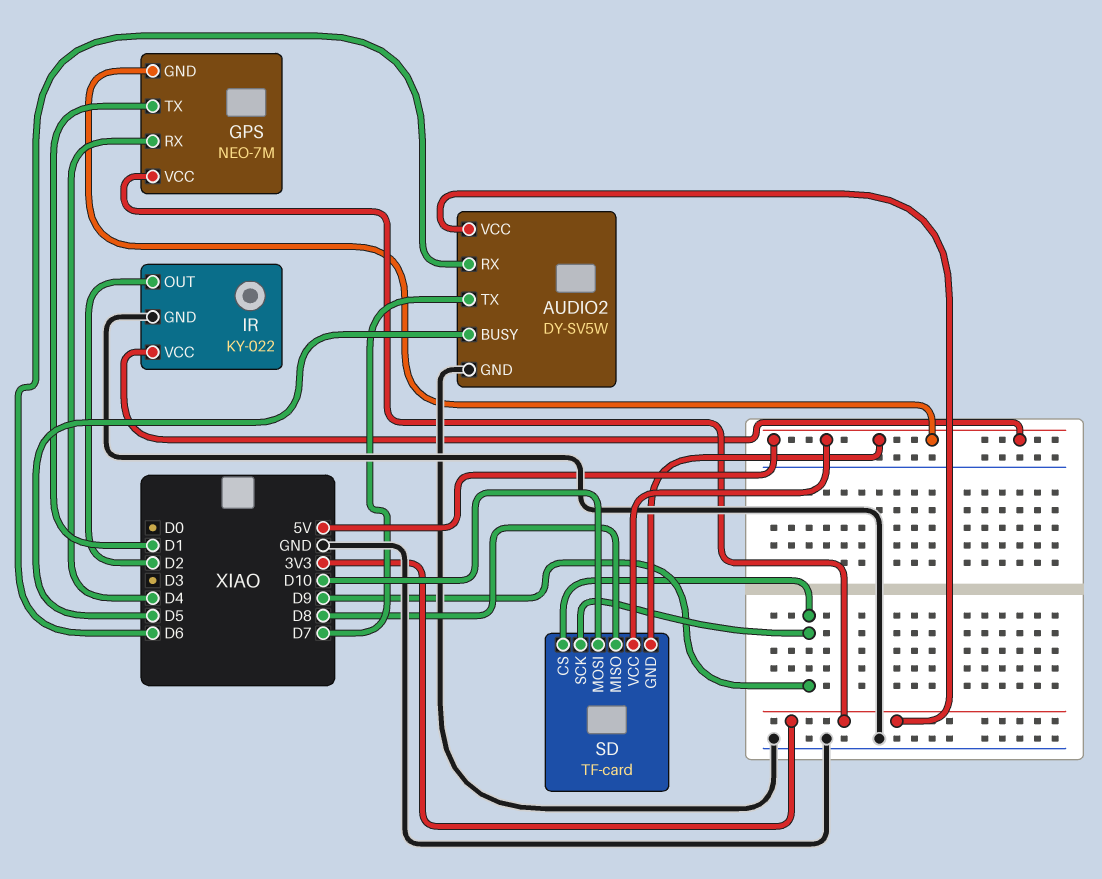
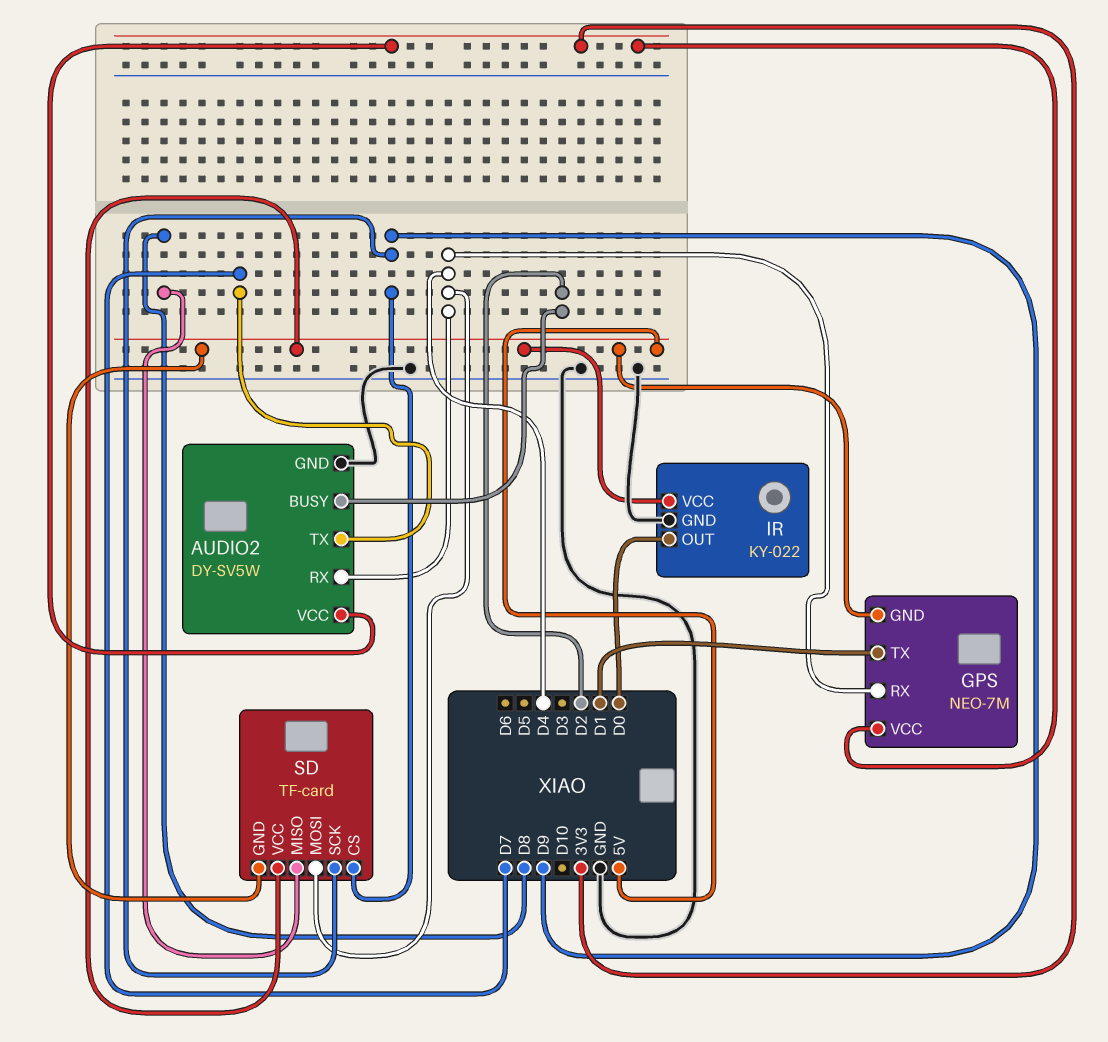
AUDIO2 pin BUSY: D5 -> D2
AUDIO2 pin RX: D6 -> D4
IR pin OUT: D2 -> D0
SD pin MOSI: D10 -> D4

